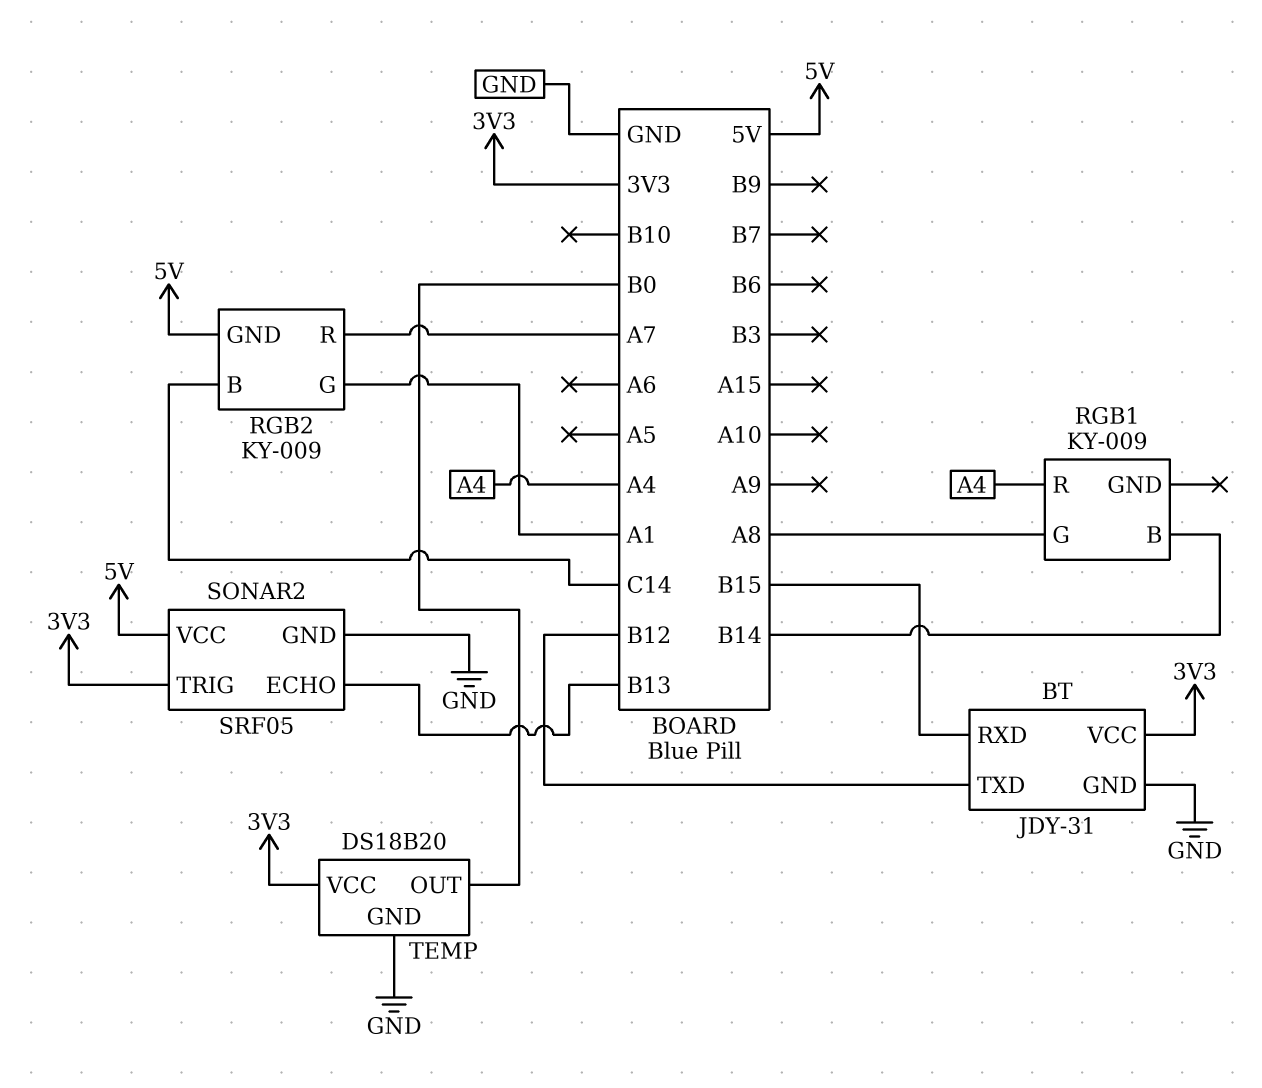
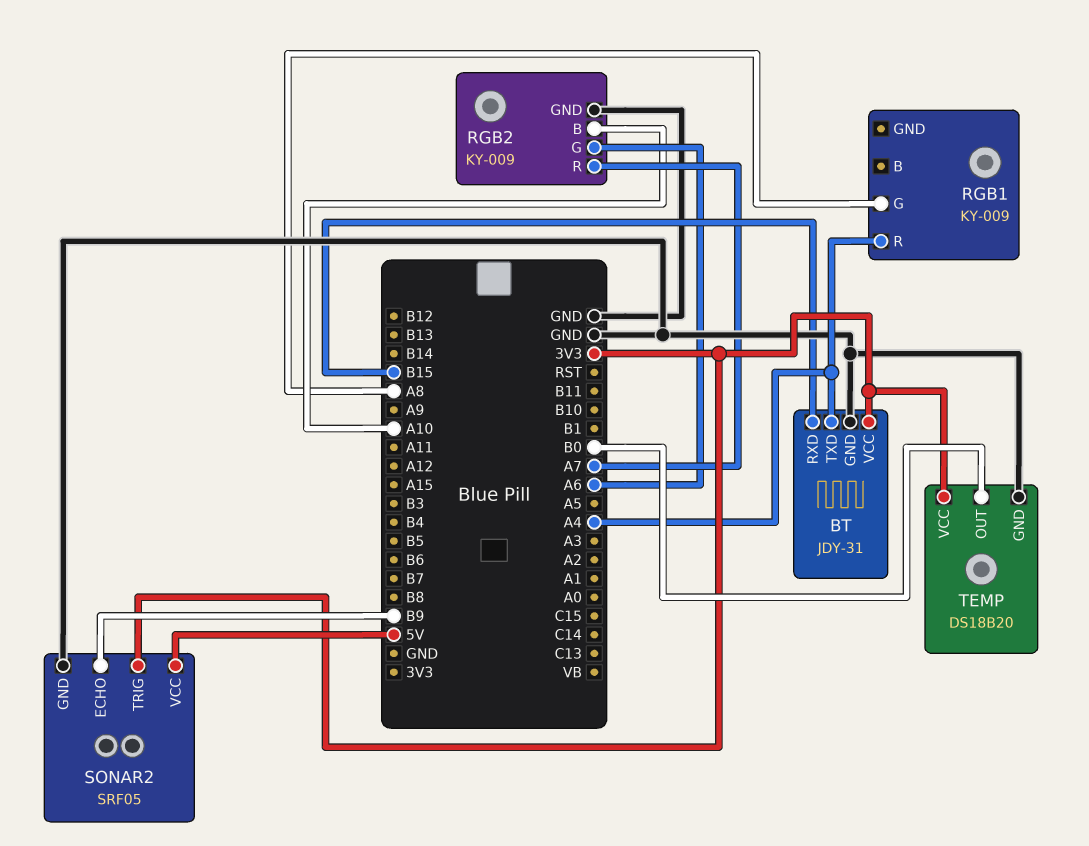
BT pin TXD: B12 -> A4
RGB1 pin B: B14 -> none
RGB2 pin B: C14 -> A10
RGB2 pin G: A1 -> A6
RGB2 pin GND: 5V -> GND
SONAR2 pin ECHO: B13 -> B9

